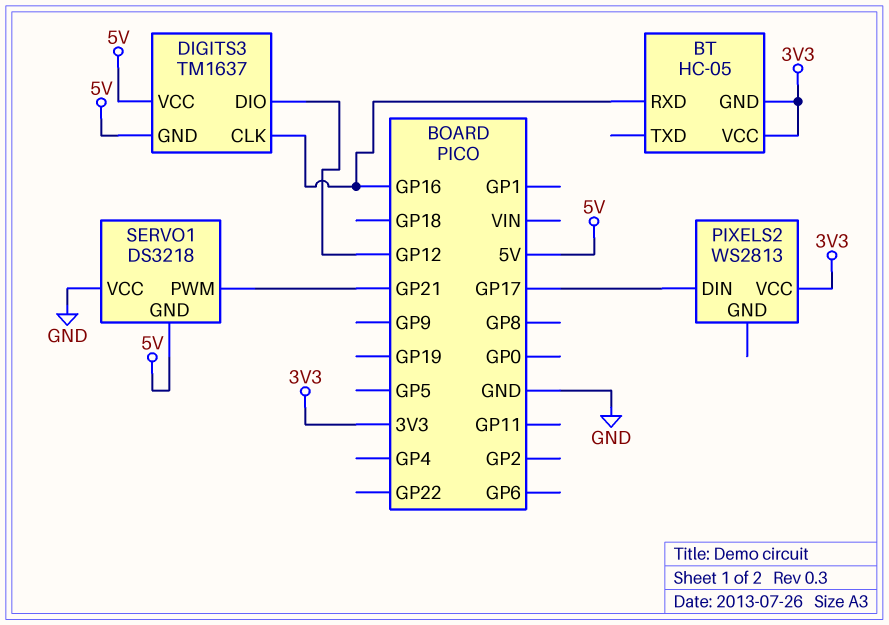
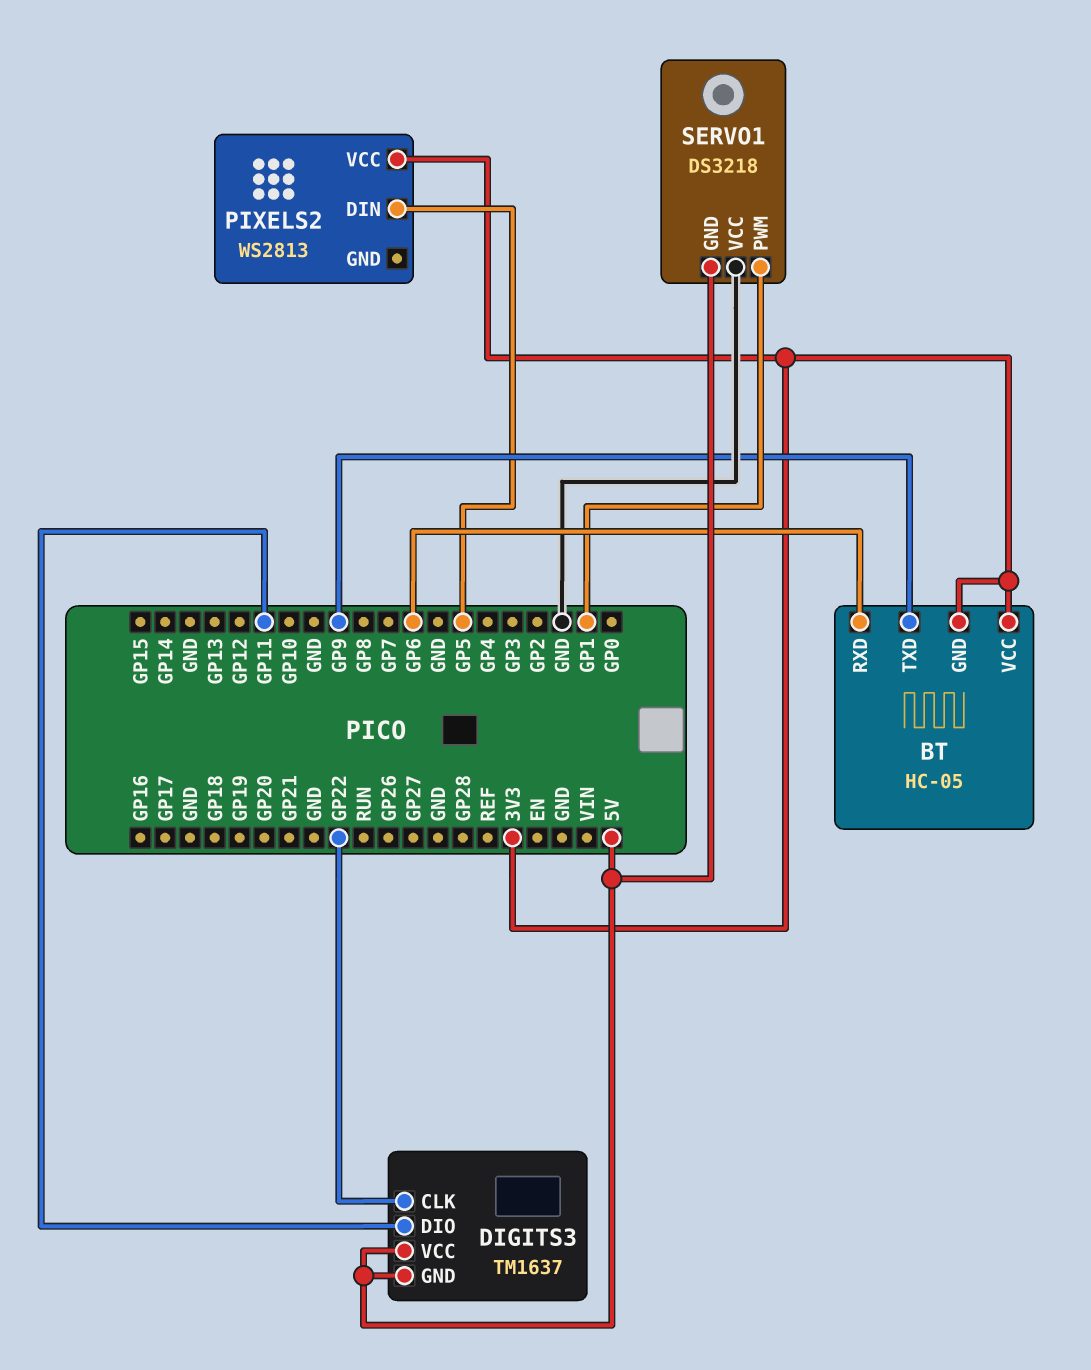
BT pin RXD: GP16 -> GP6
BT pin TXD: none -> GP9
DIGITS3 pin CLK: GP16 -> GP22
DIGITS3 pin DIO: GP12 -> GP11
PIXELS2 pin DIN: GP17 -> GP5
SERVO1 pin PWM: GP21 -> GP1

